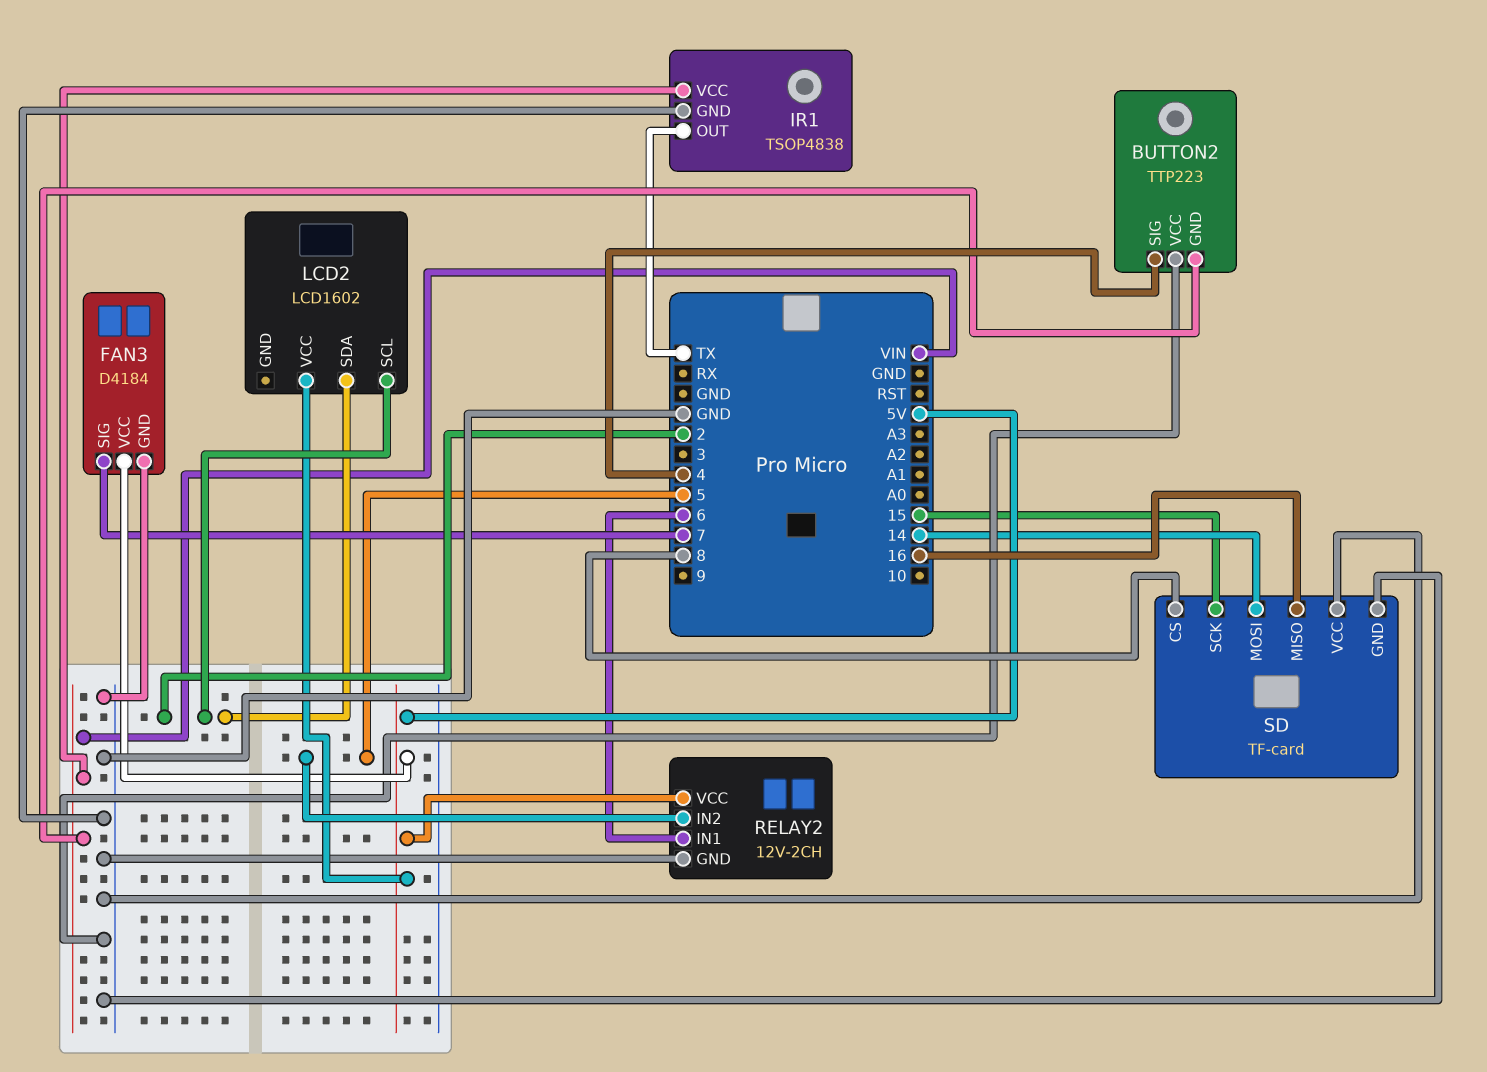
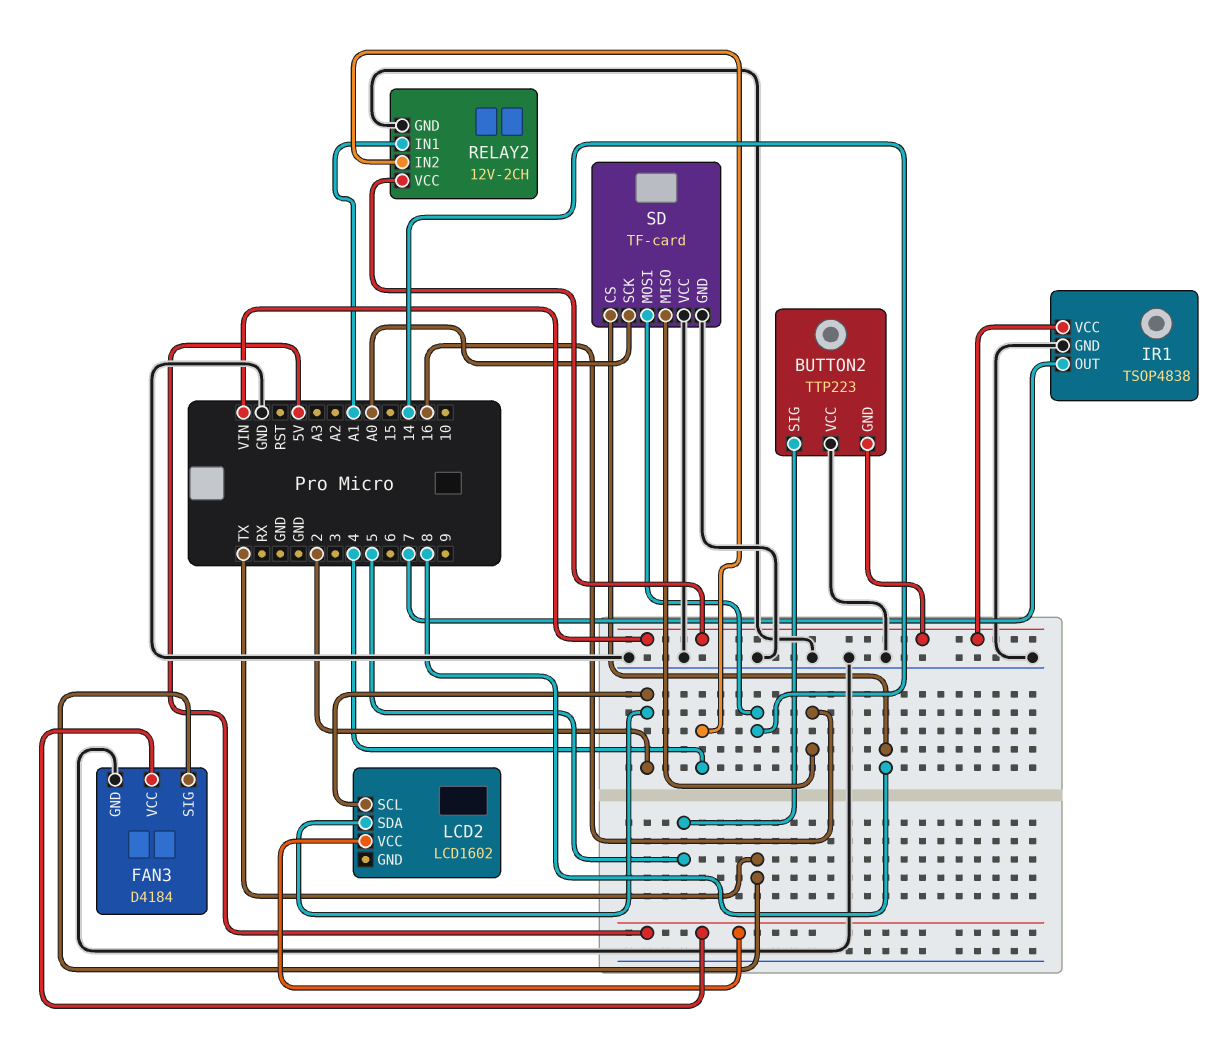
BUTTON2 pin SIG: 4 -> 5
FAN3 pin SIG: 7 -> TX
IR1 pin OUT: TX -> 7
RELAY2 pin IN1: 6 -> A1
RELAY2 pin IN2: 5 -> 4
RELAY2 pin VCC: 5V -> VIN
SD pin SCK: 15 -> A0

